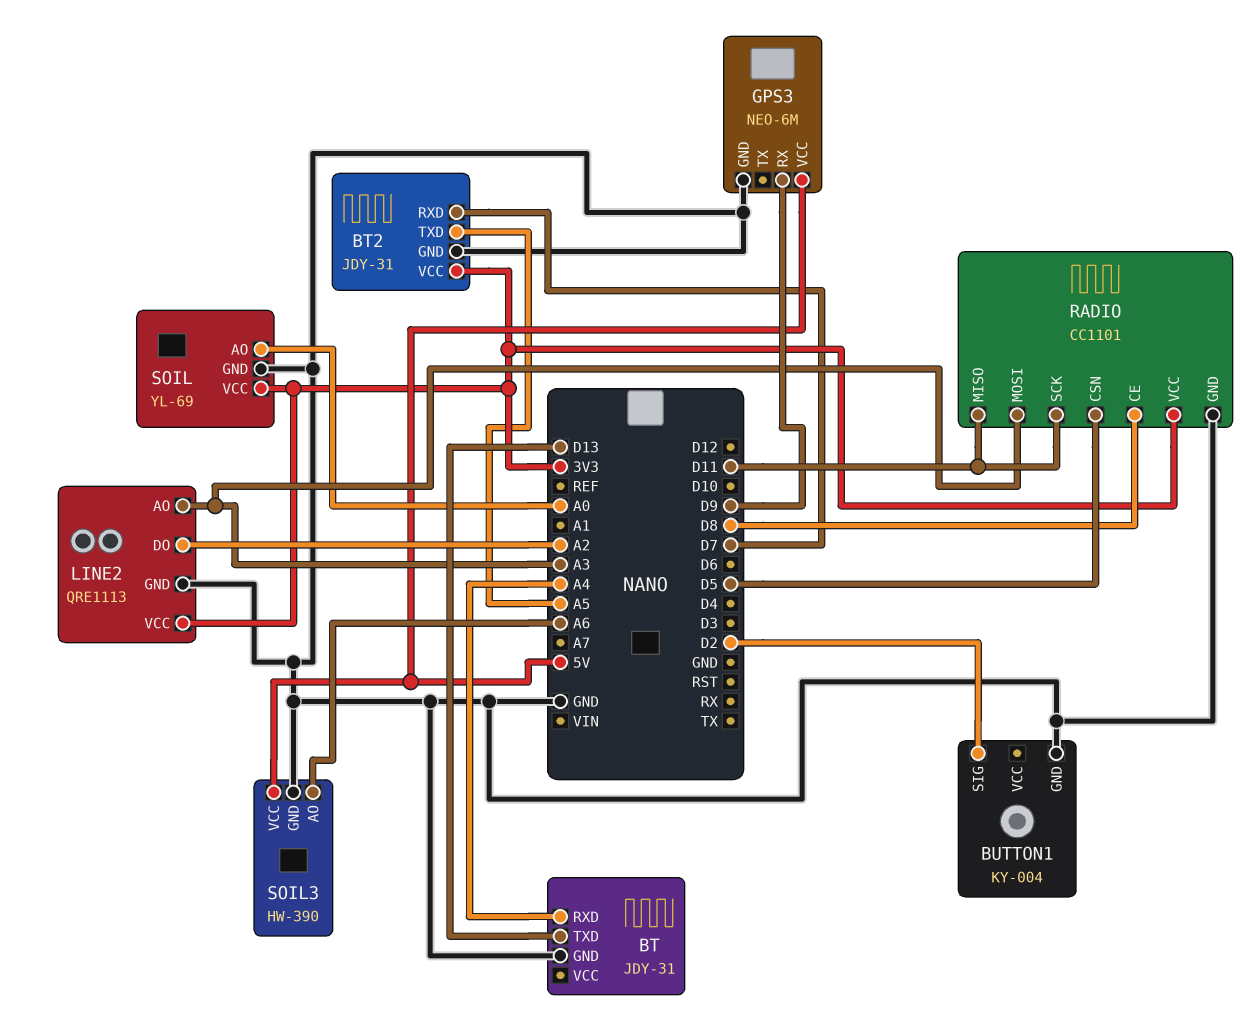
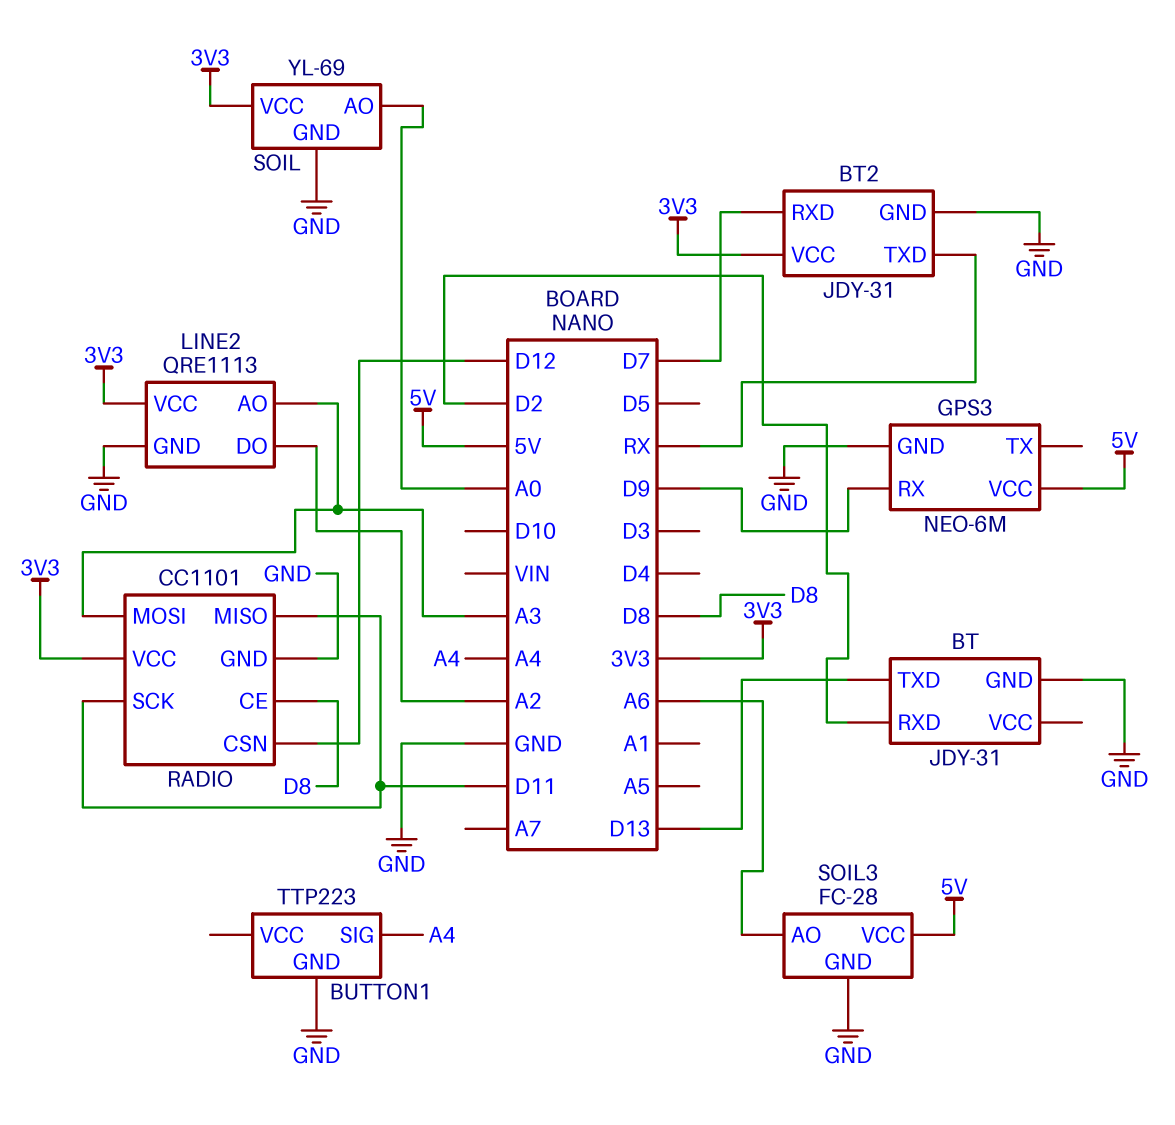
BT pin RXD: A4 -> D2
BT2 pin TXD: A5 -> RX
BUTTON1: KY-004 -> TTP223
BUTTON1 pin SIG: D2 -> A4
RADIO pin CSN: D5 -> D12
SOIL3: HW-390 -> FC-28

